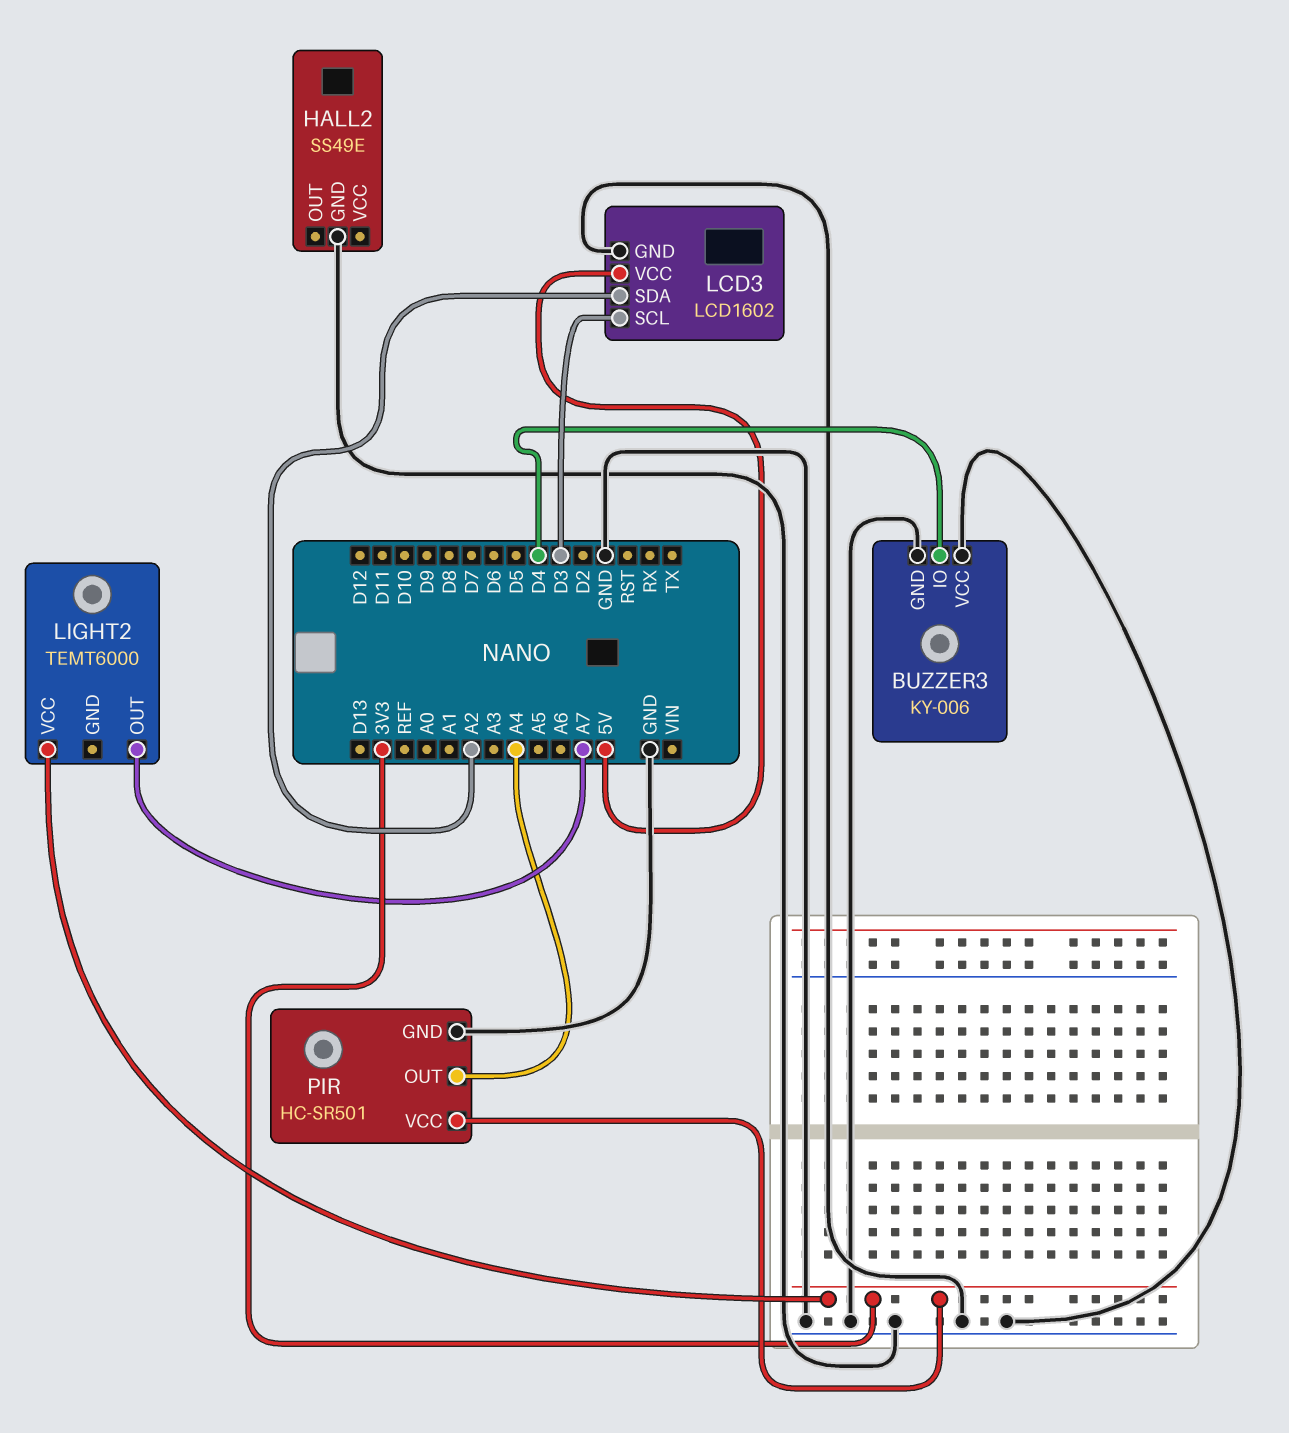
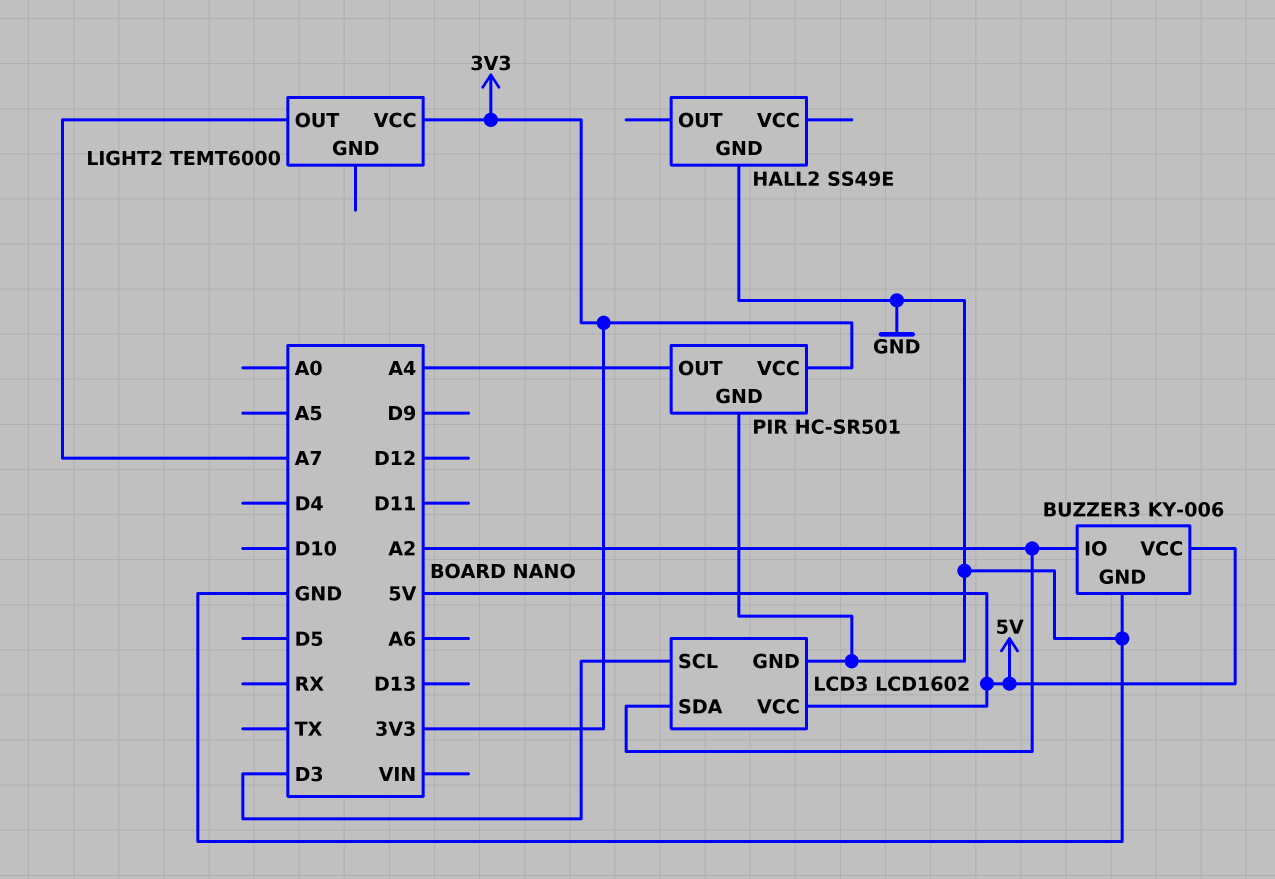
BUZZER3 pin IO: D4 -> A2
BUZZER3 pin VCC: GND -> 5V

